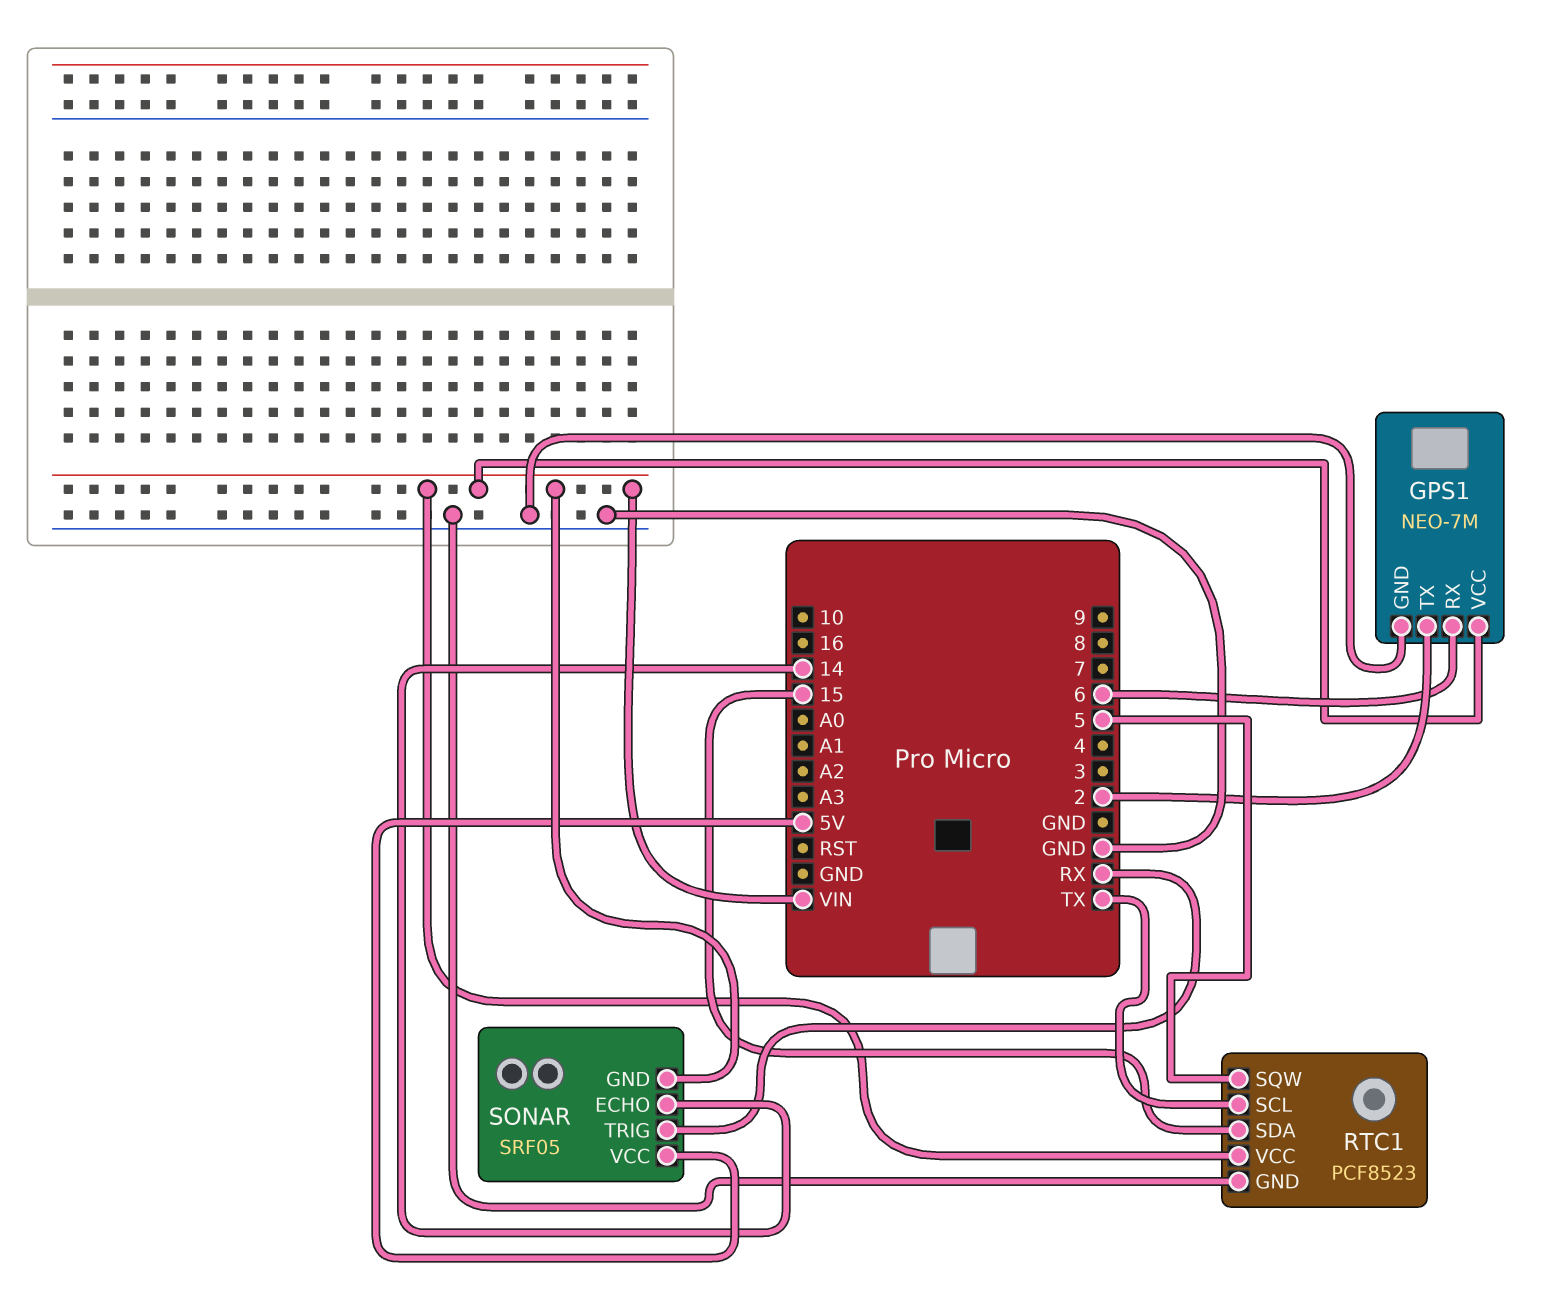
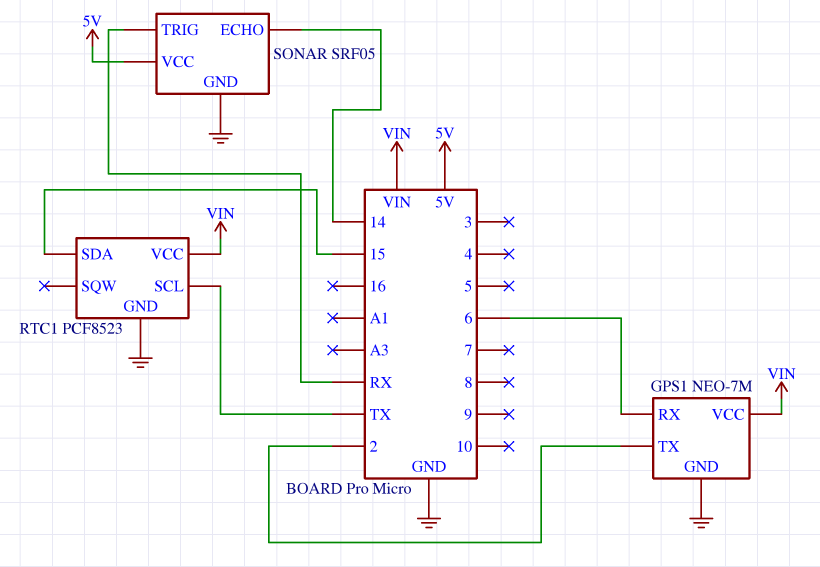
RTC1 pin SQW: 5 -> none
SONAR pin GND: VIN -> GND

